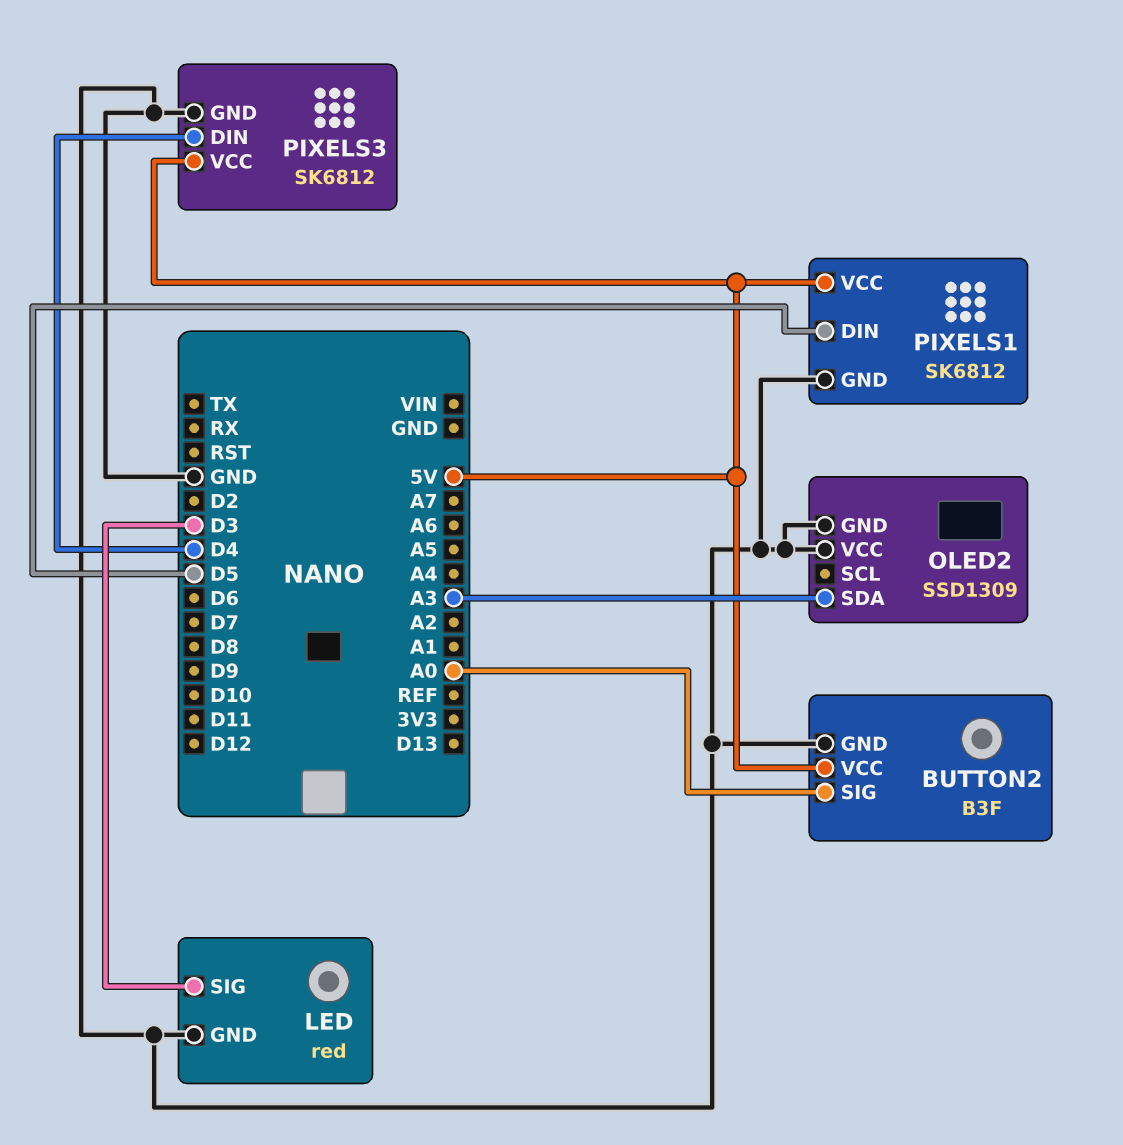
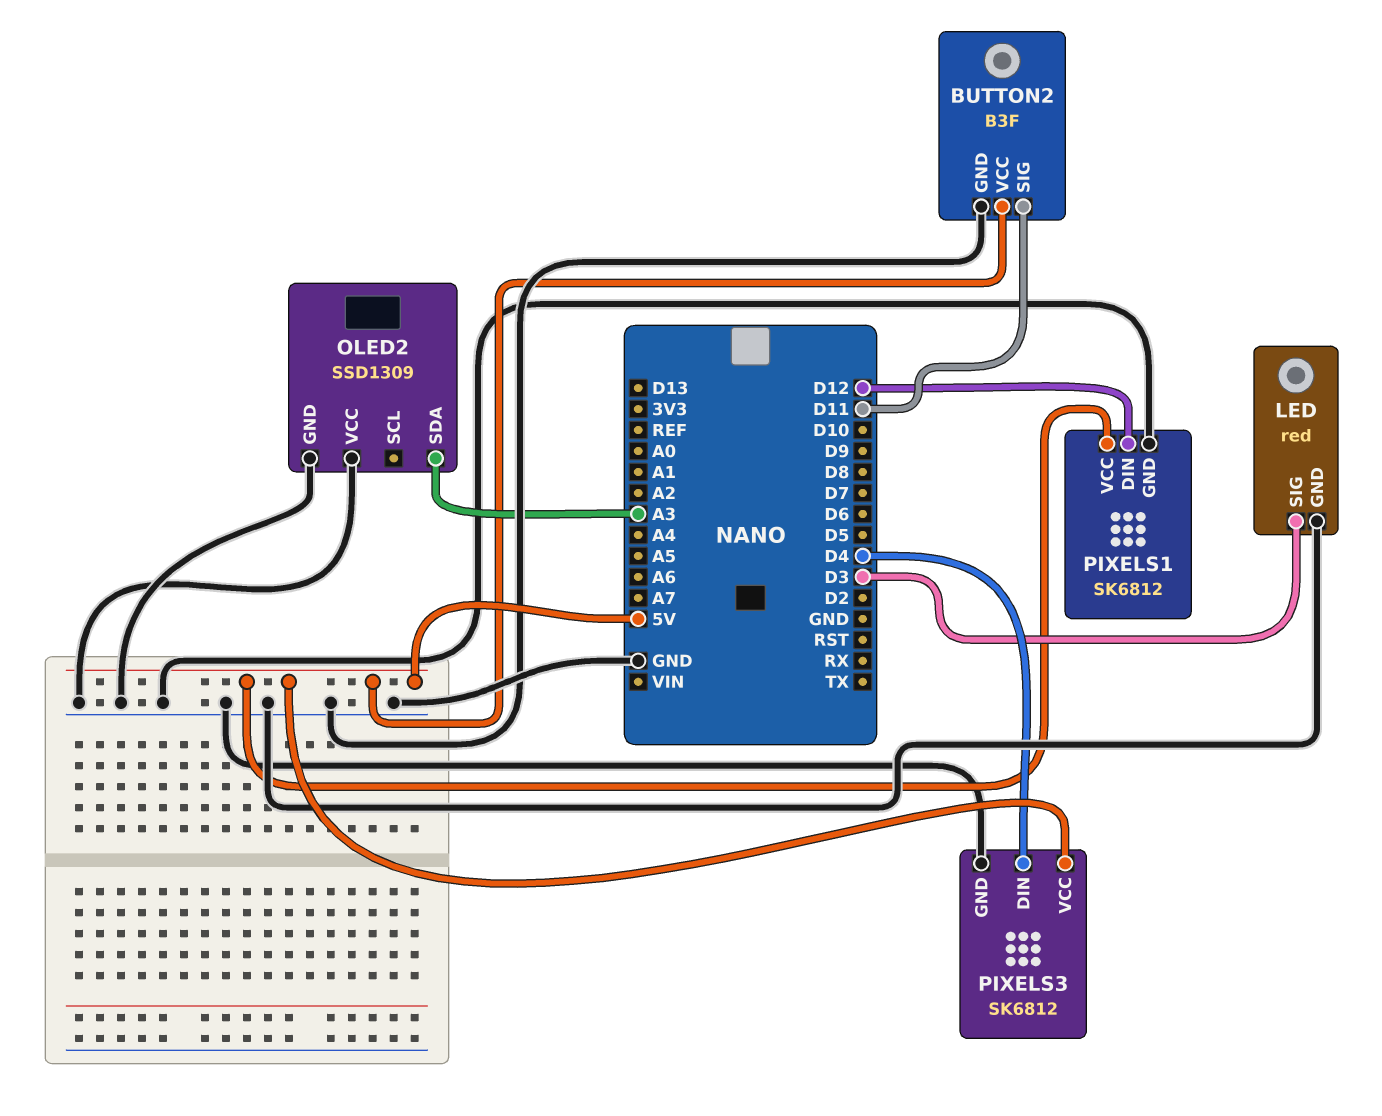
BUTTON2 pin SIG: A0 -> D11
PIXELS1 pin DIN: D5 -> D12

